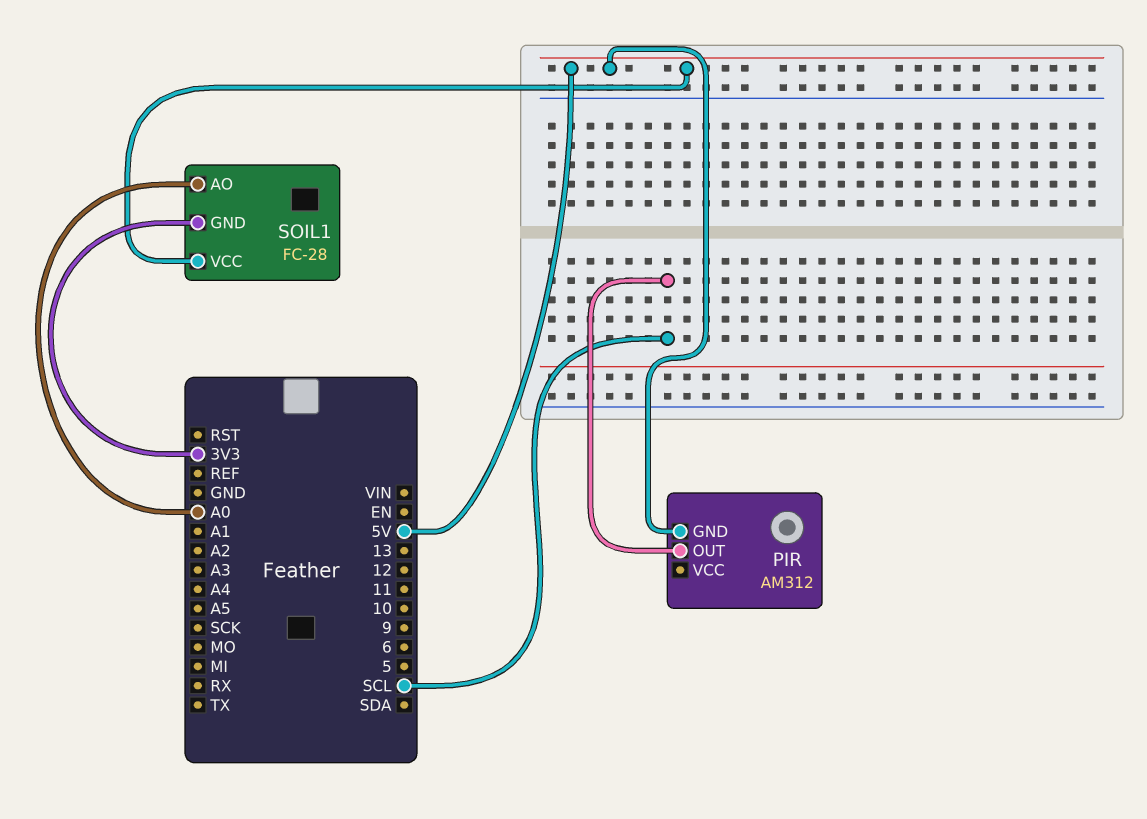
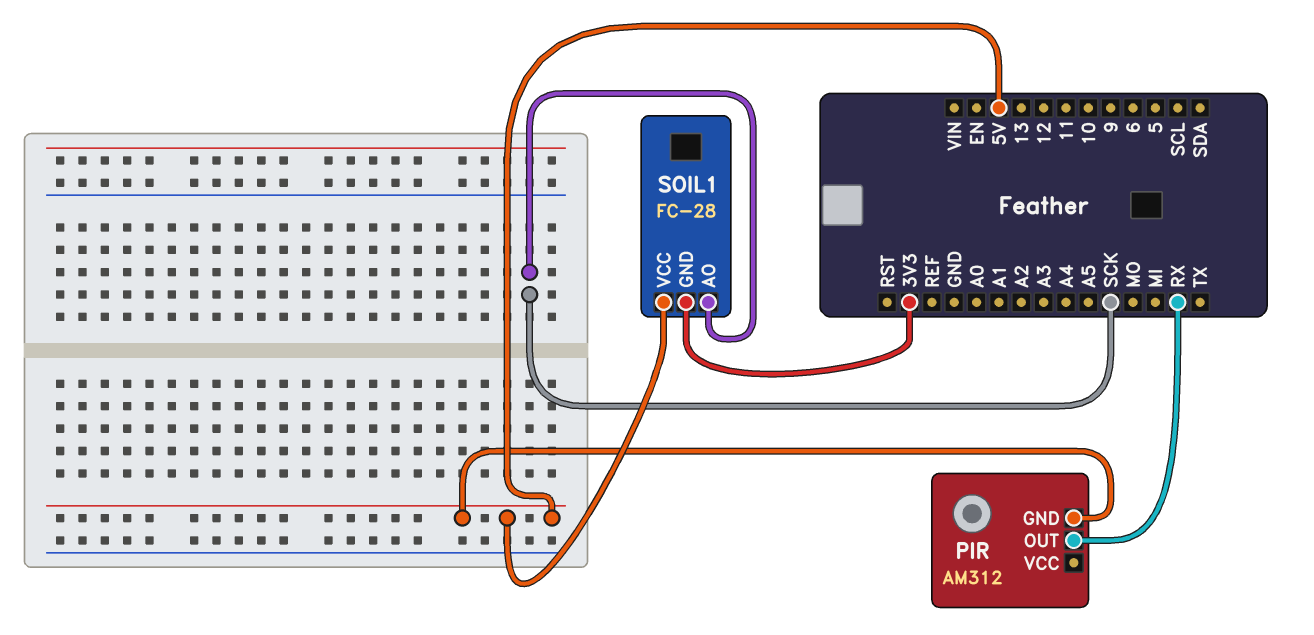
PIR pin OUT: SCL -> RX
SOIL1 pin AO: A0 -> SCK

